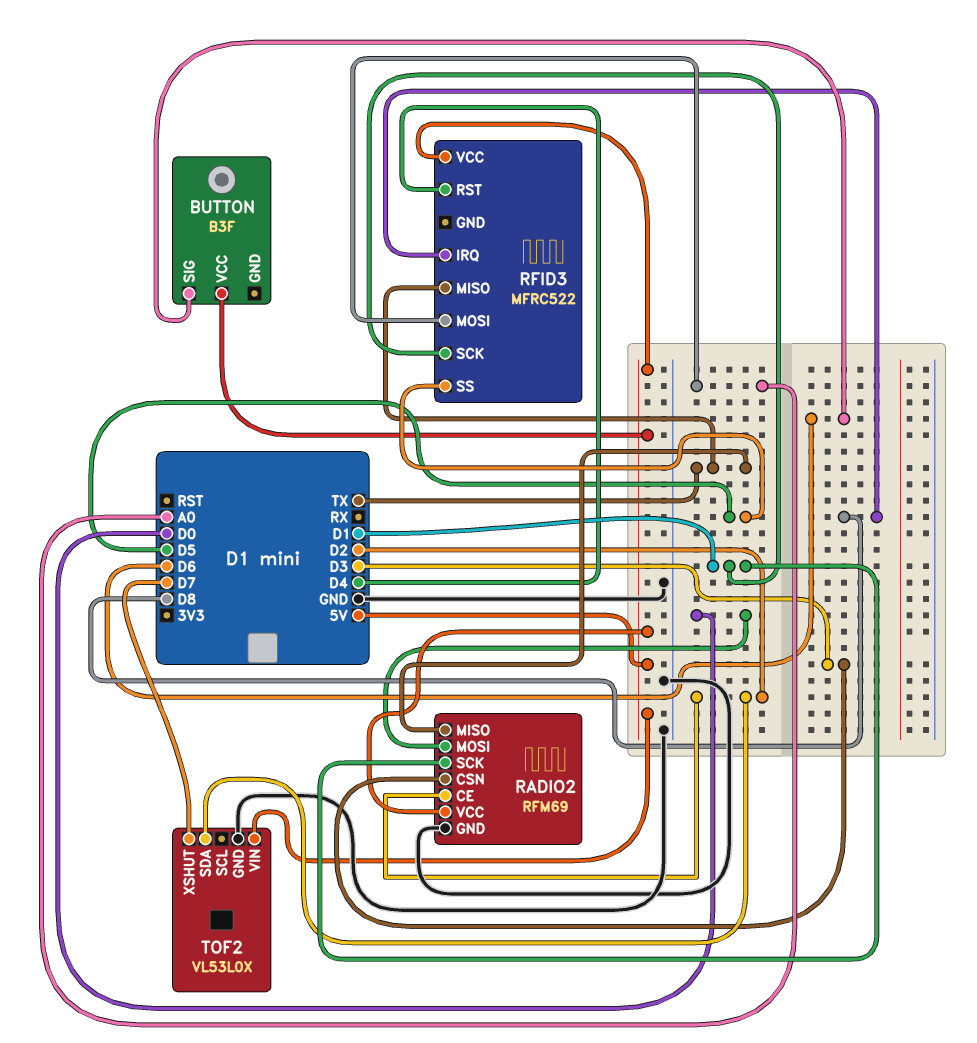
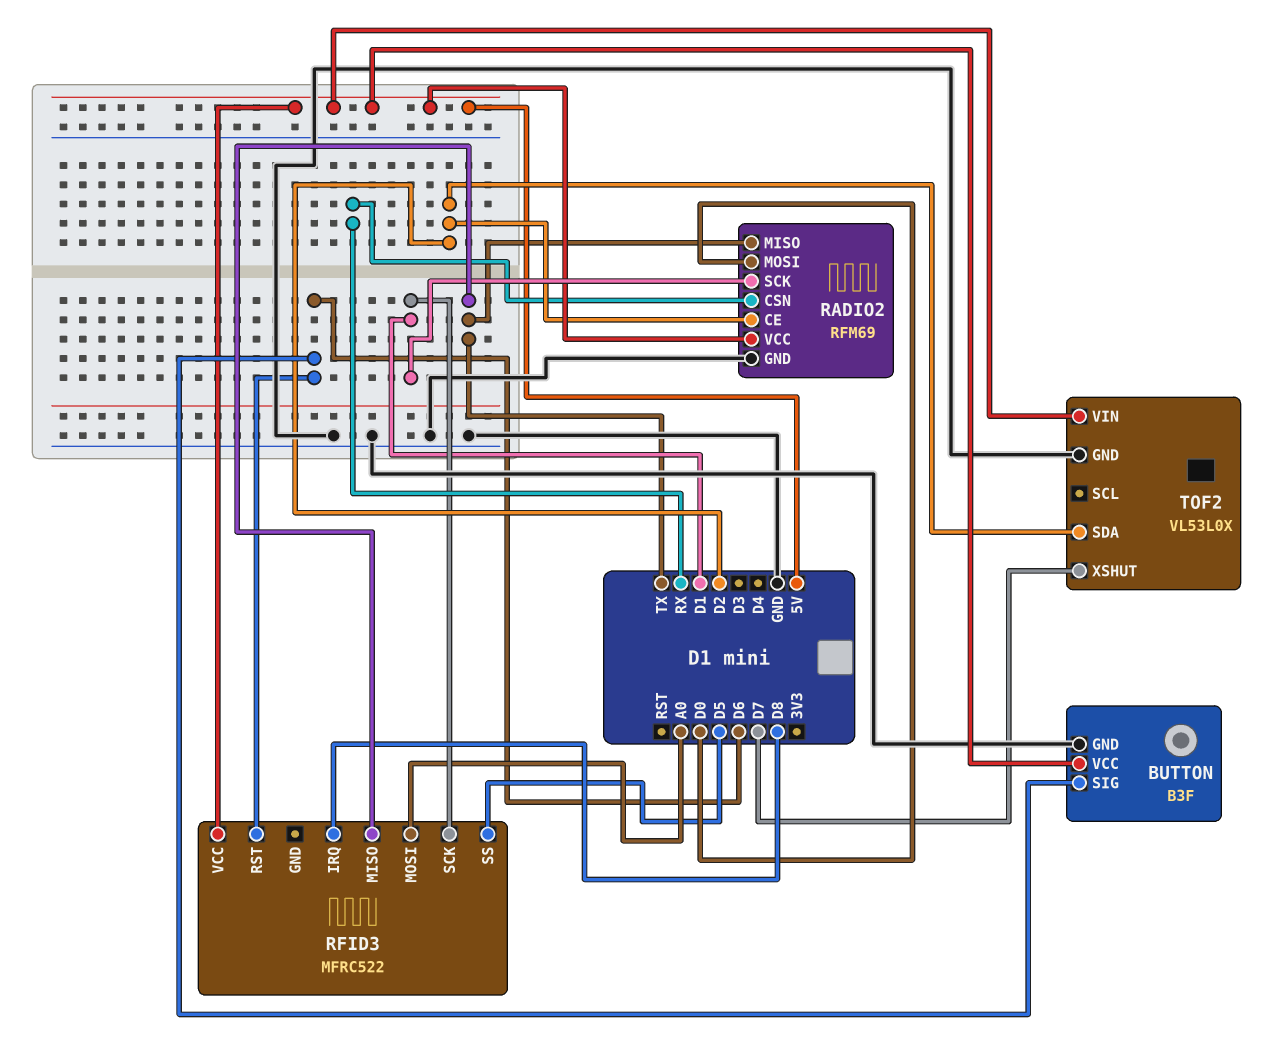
BUTTON pin GND: none -> GND
RADIO2 pin CSN: D3 -> RX
RFID3 pin RST: D4 -> D6

